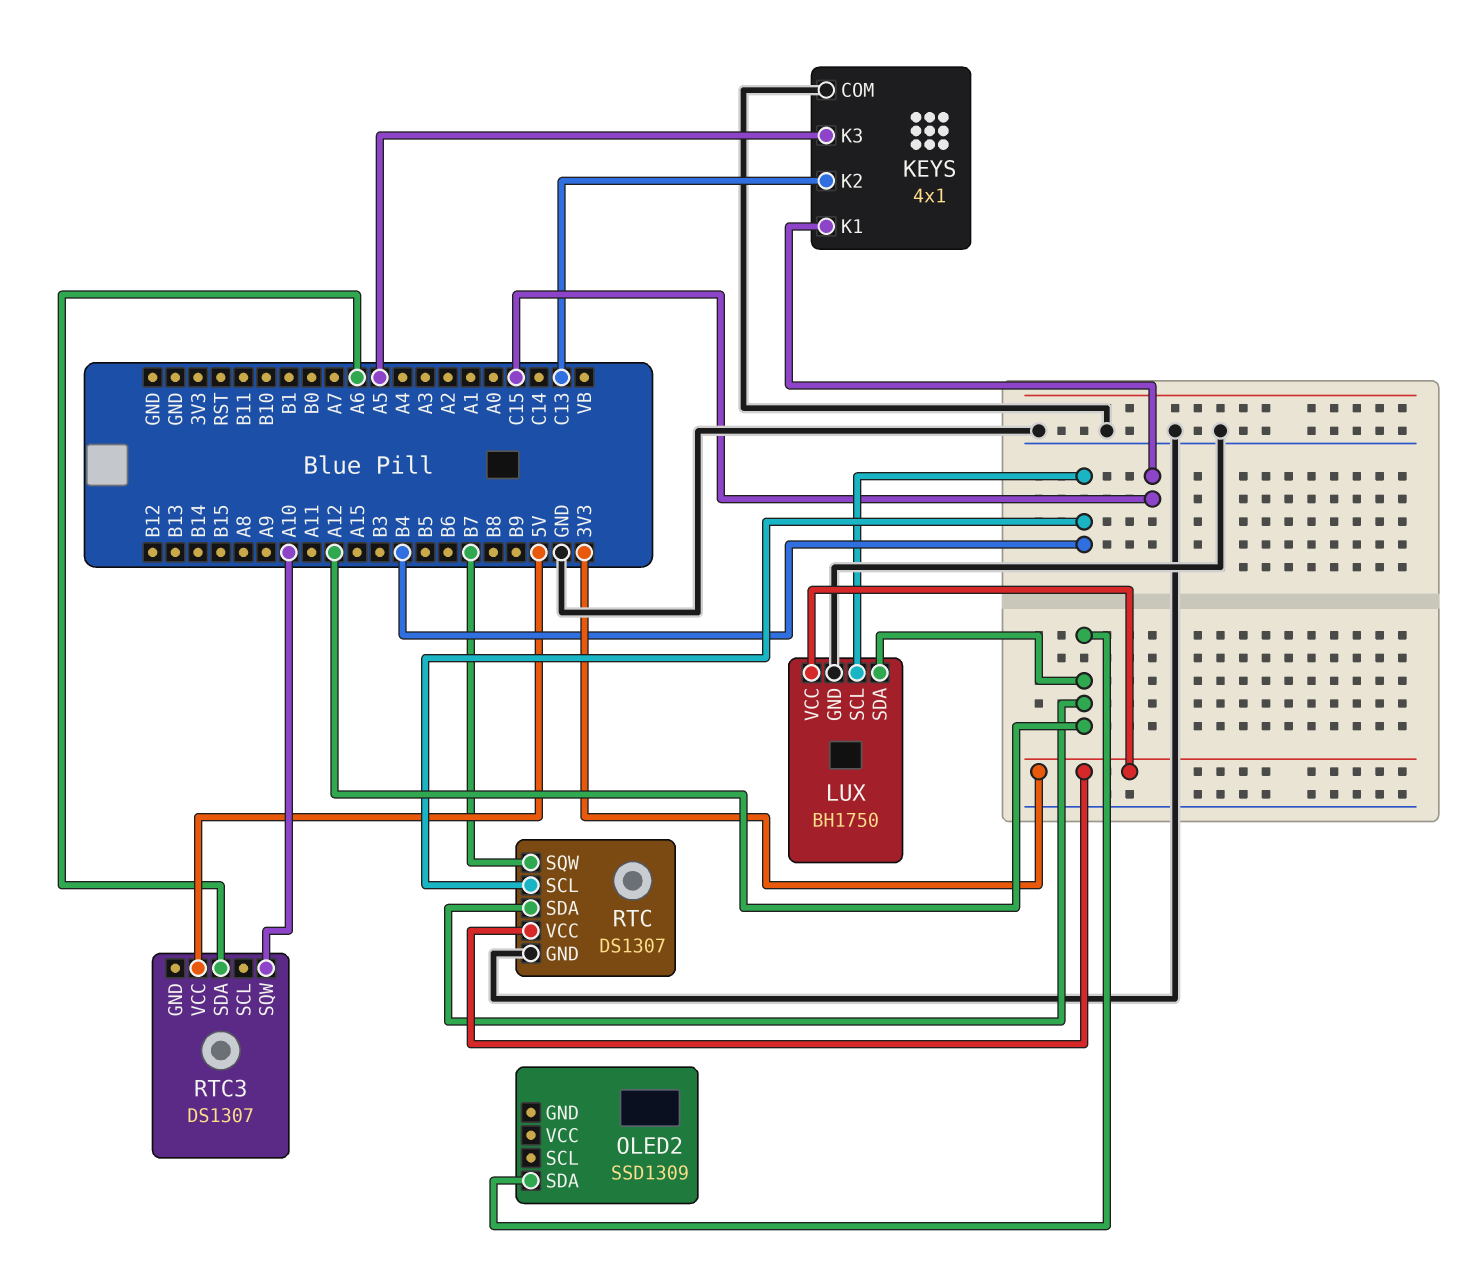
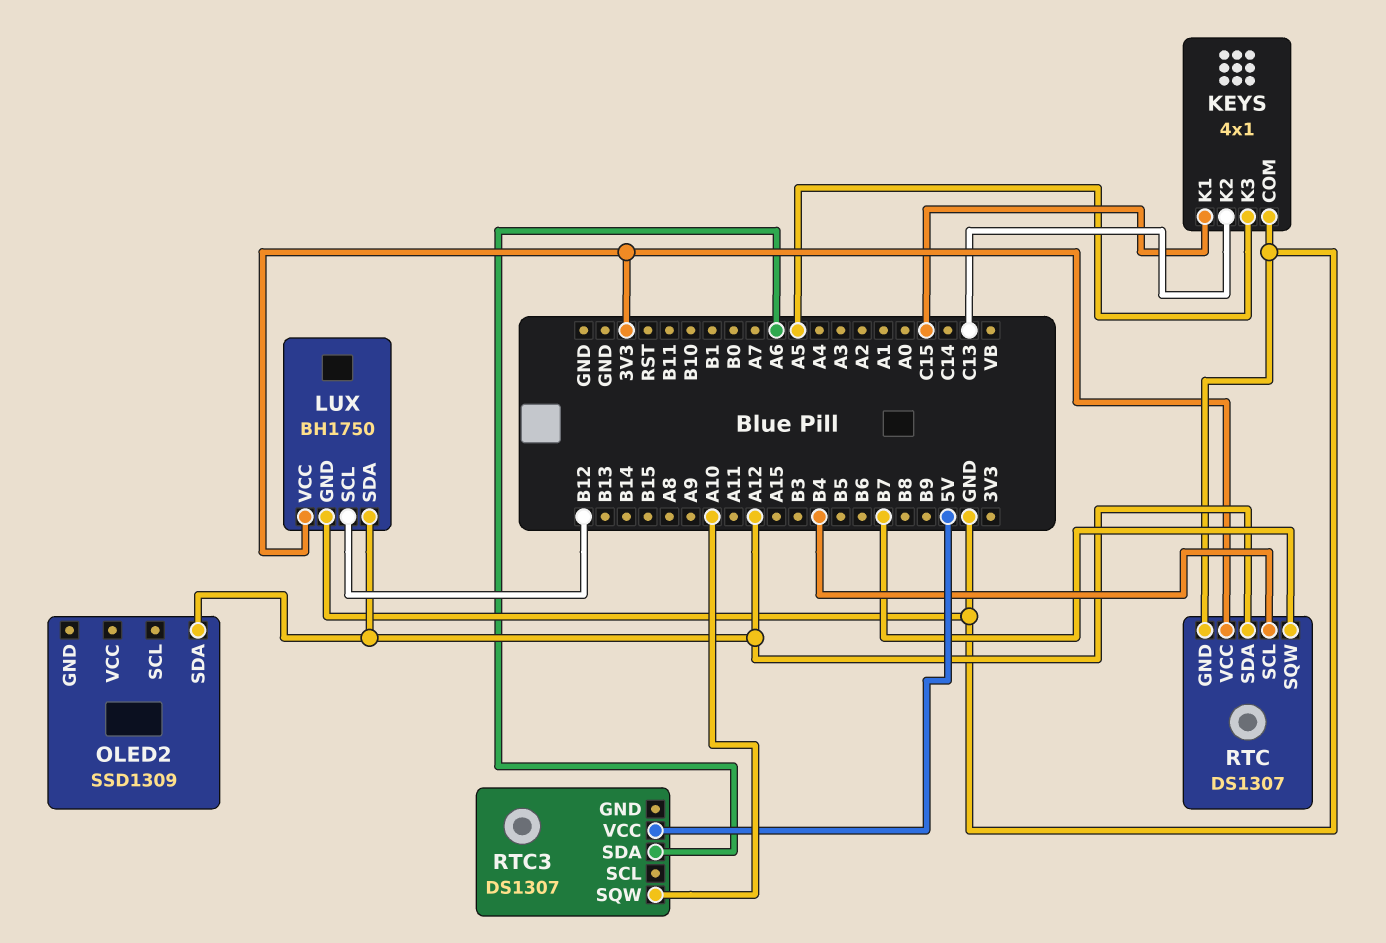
LUX pin SCL: B4 -> B12

